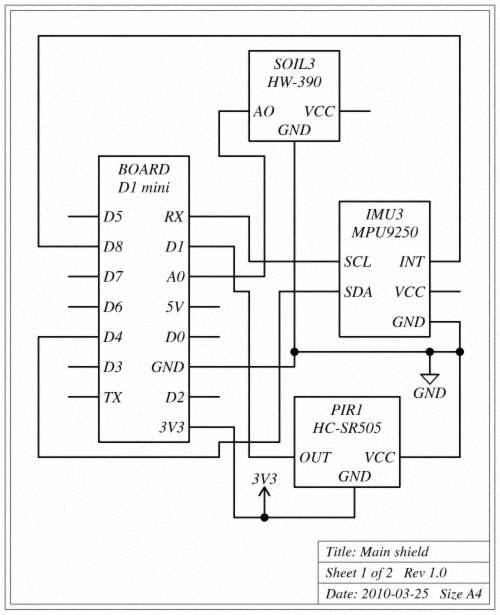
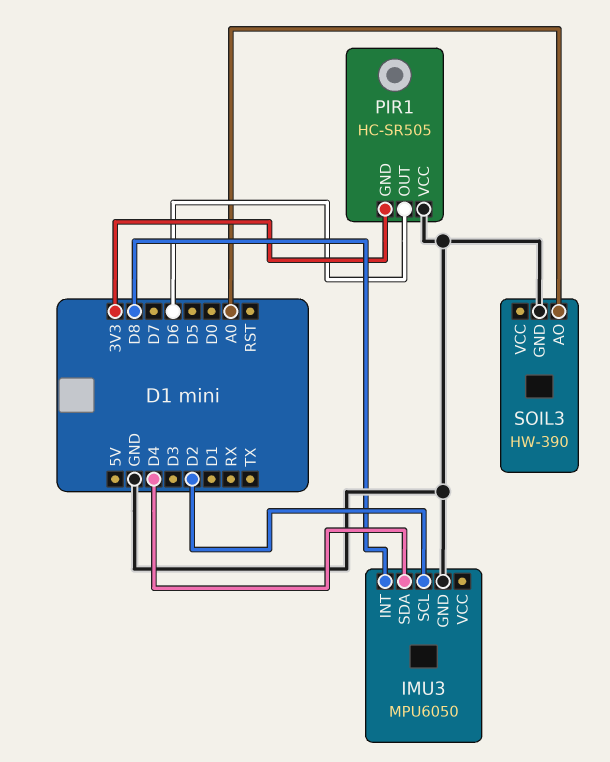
IMU3: MPU9250 -> MPU6050
IMU3 pin SCL: RX -> D2
PIR1 pin OUT: D1 -> D6

